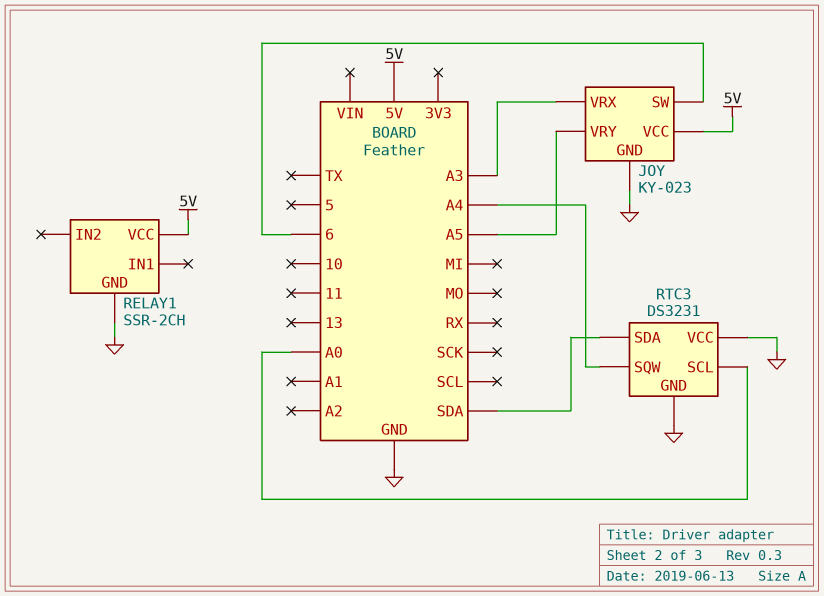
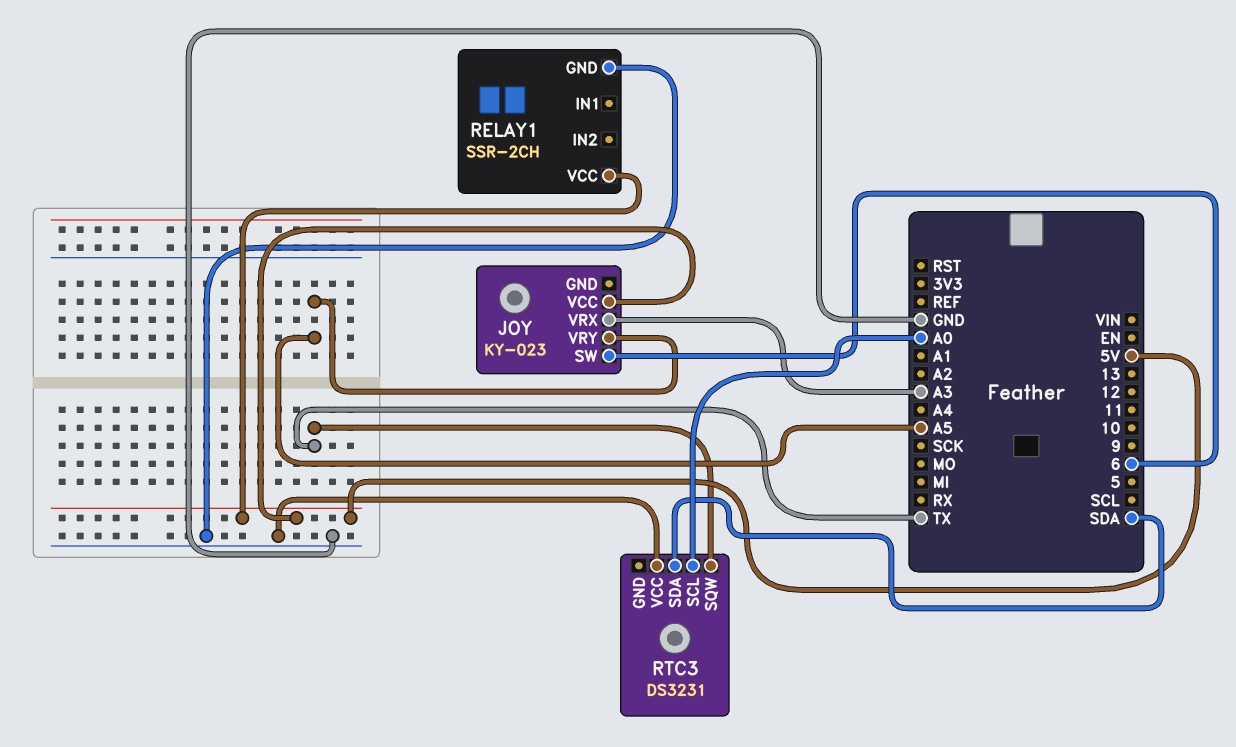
JOY pin GND: GND -> none
RTC3 pin GND: GND -> none
RTC3 pin SQW: A4 -> TX

